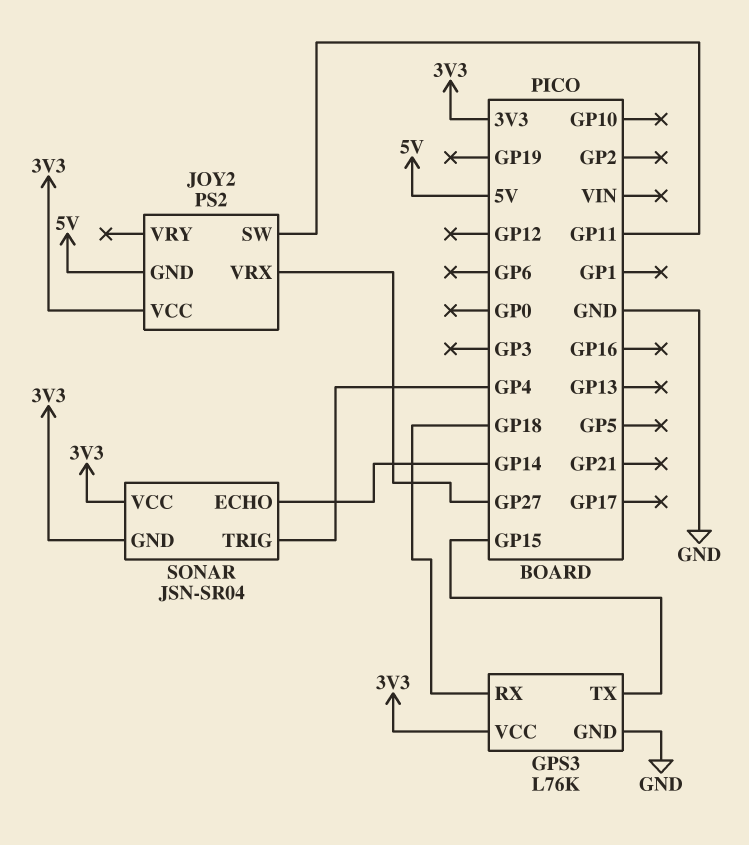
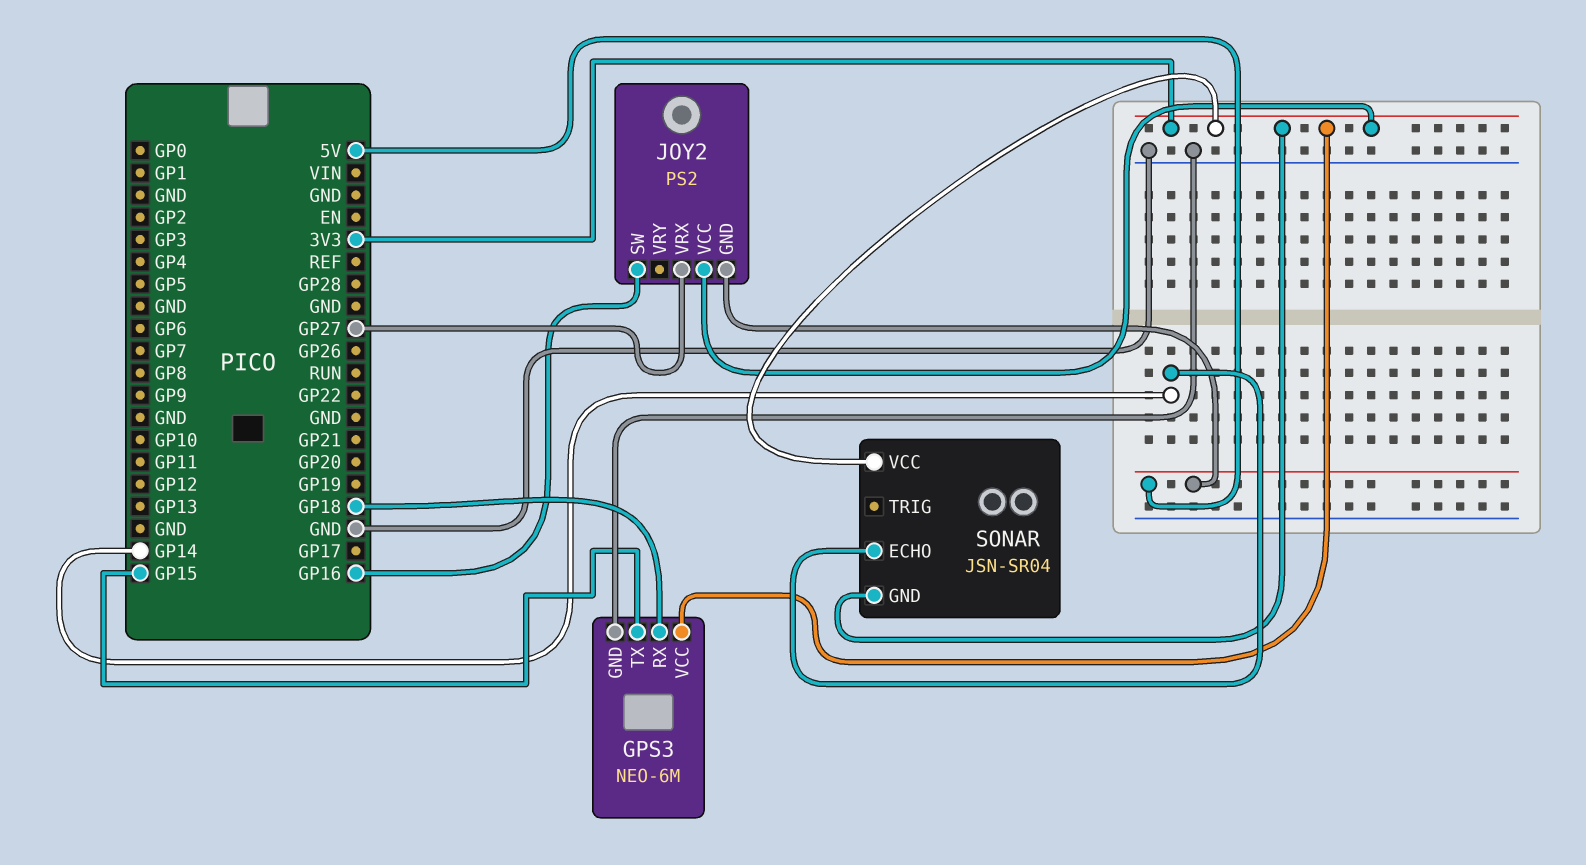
GPS3: L76K -> NEO-6M
JOY2 pin SW: GP11 -> GP16
SONAR pin TRIG: GP4 -> none

